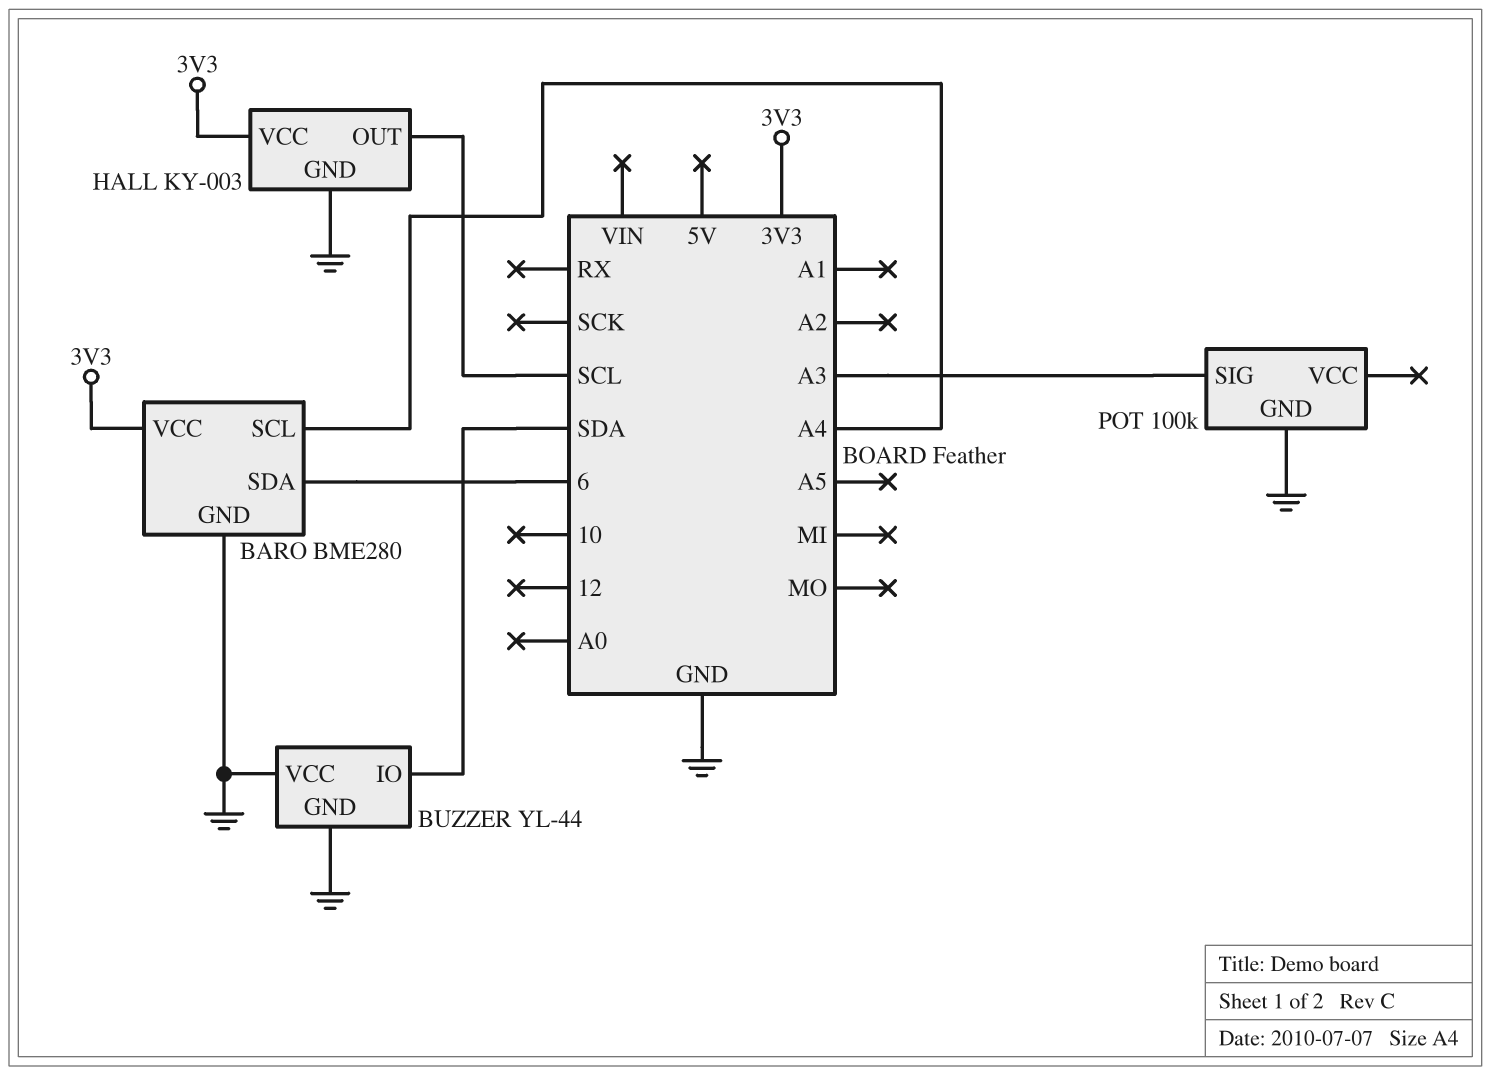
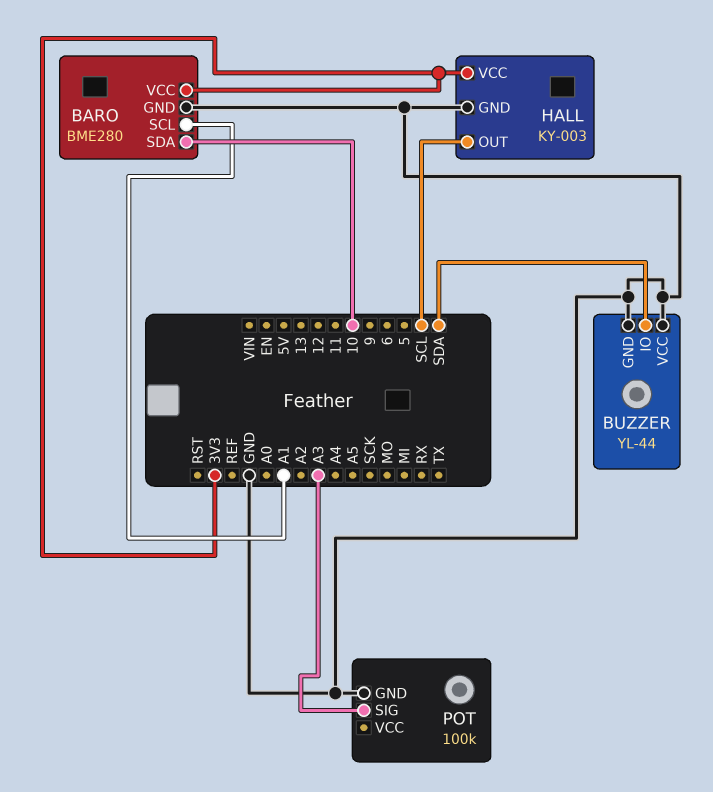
BARO pin SCL: A4 -> A1
BARO pin SDA: 6 -> 10

